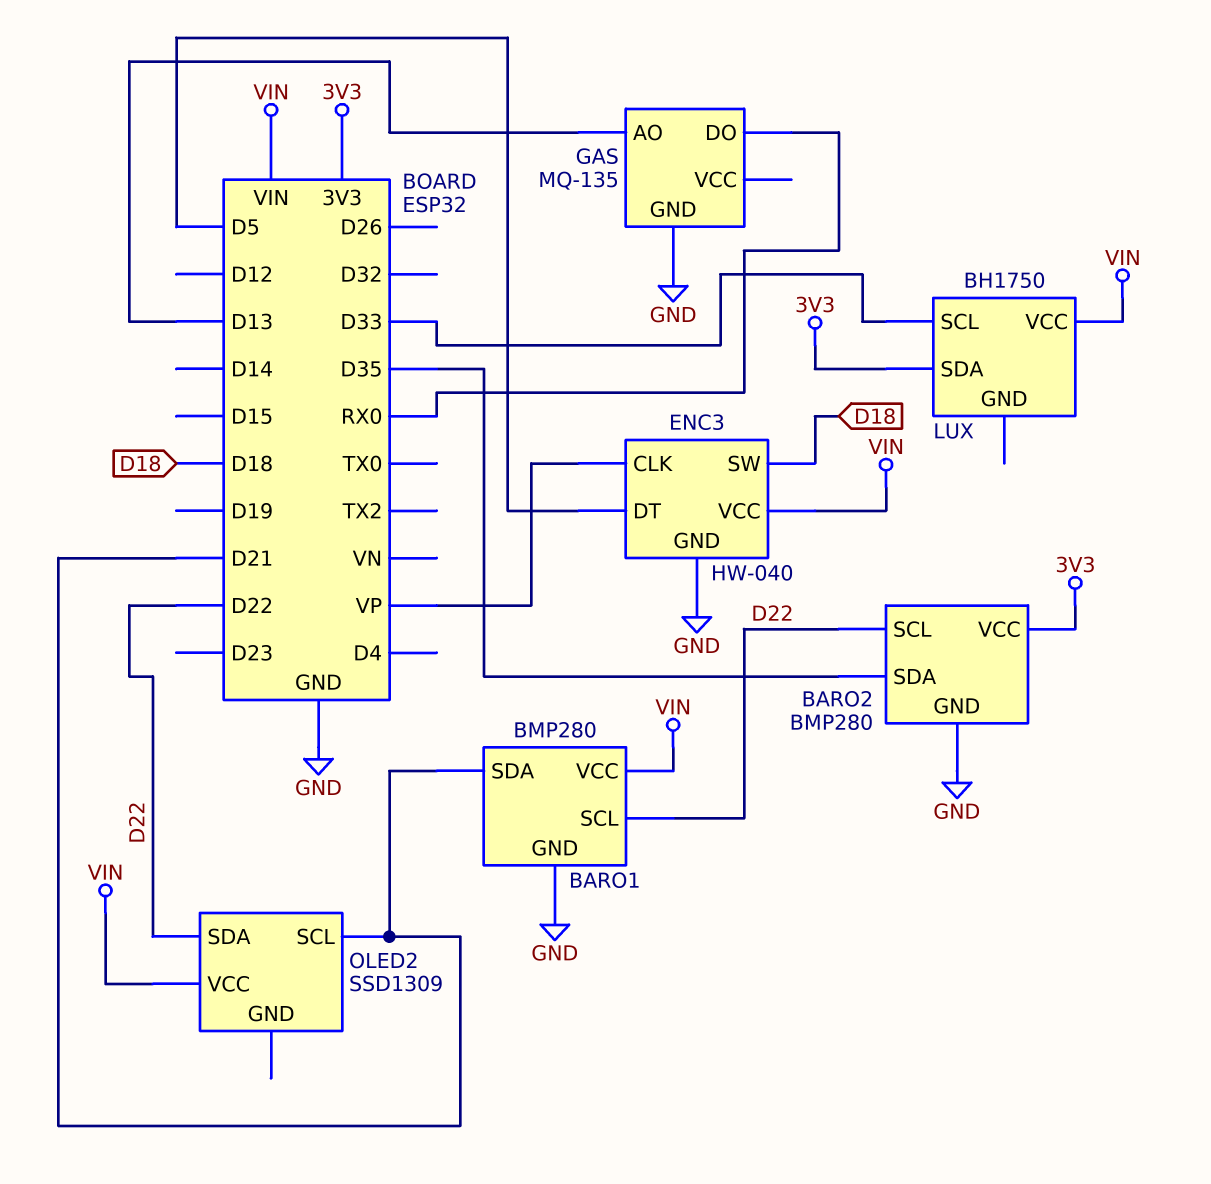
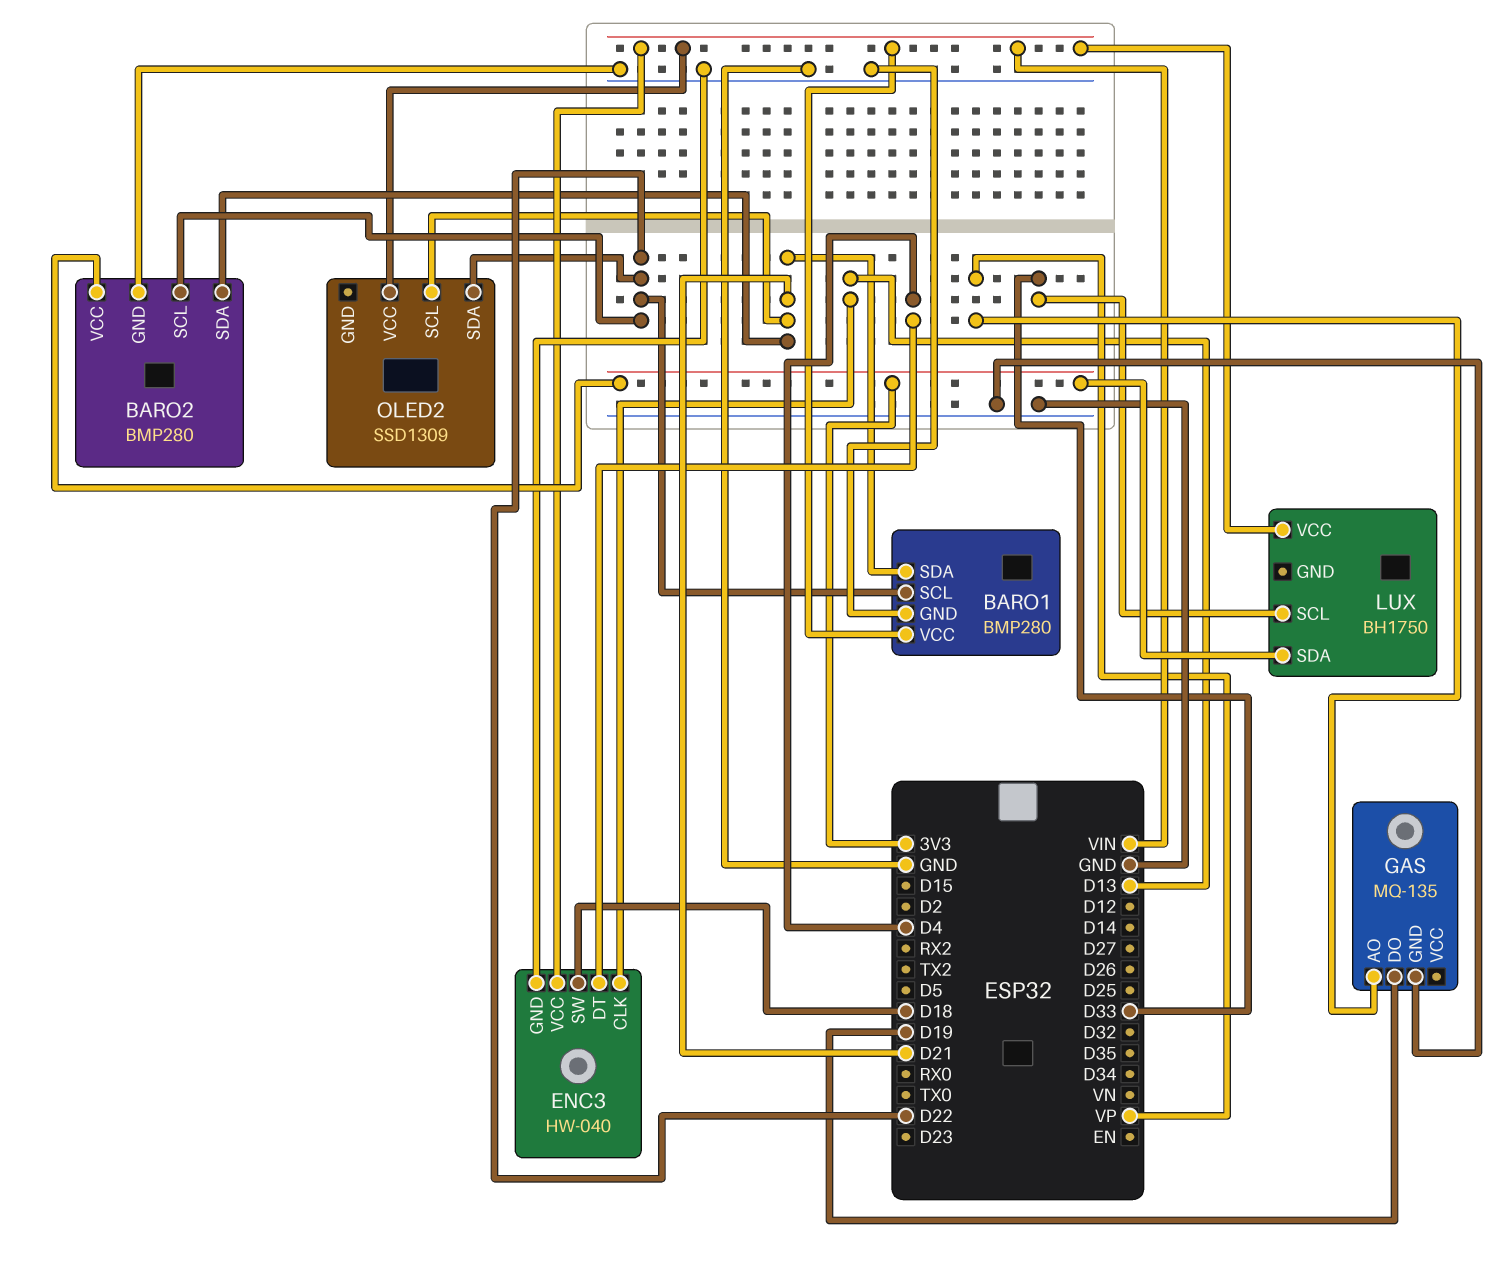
BARO2 pin SDA: D35 -> D21
ENC3 pin CLK: VP -> D13
ENC3 pin DT: D5 -> D4
GAS pin AO: D13 -> VP
GAS pin DO: RX0 -> D19

